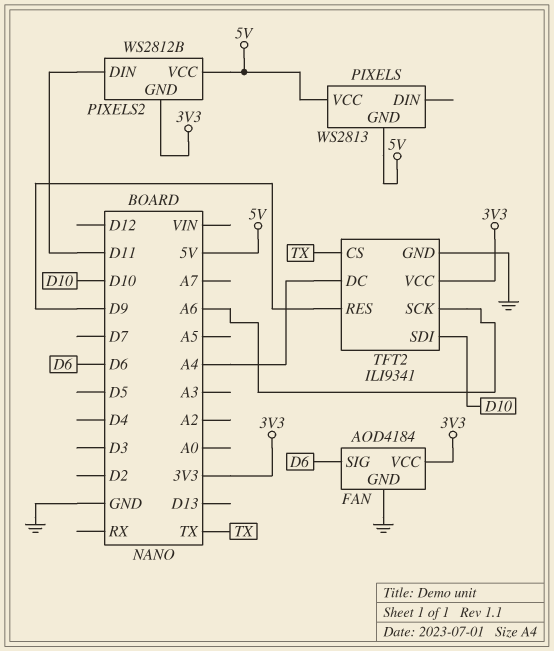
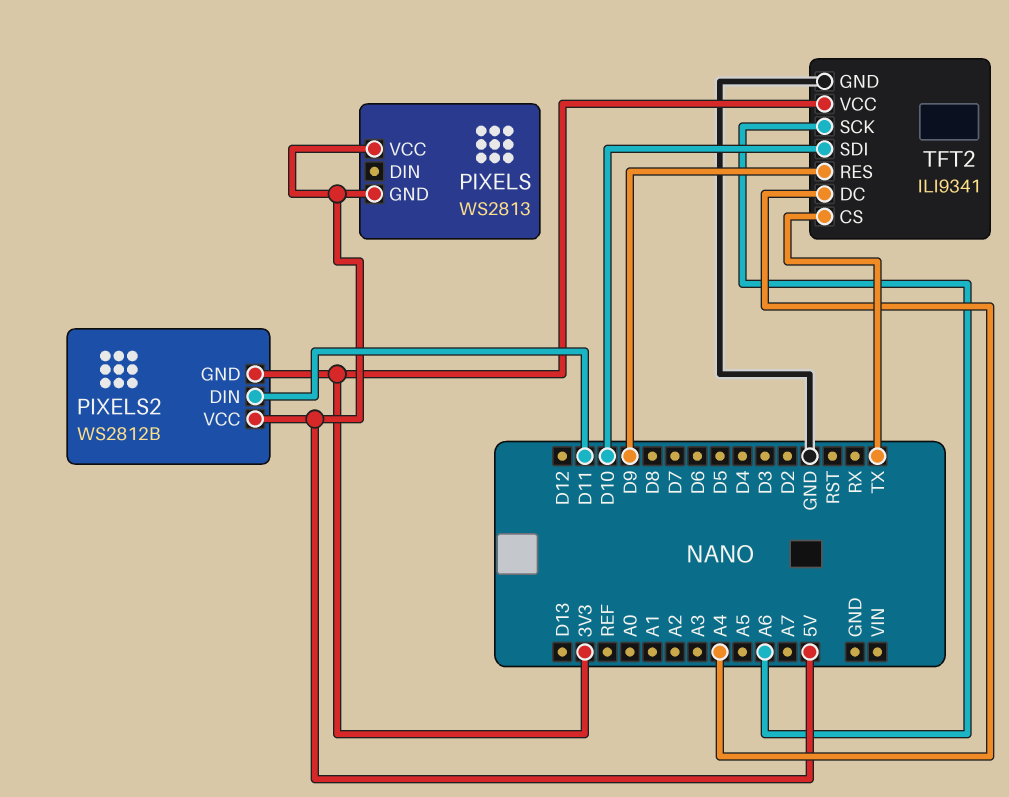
FAN: AOD4184 -> none
FAN pin GND: GND -> none
FAN pin SIG: D6 -> none
FAN pin VCC: 3V3 -> none

